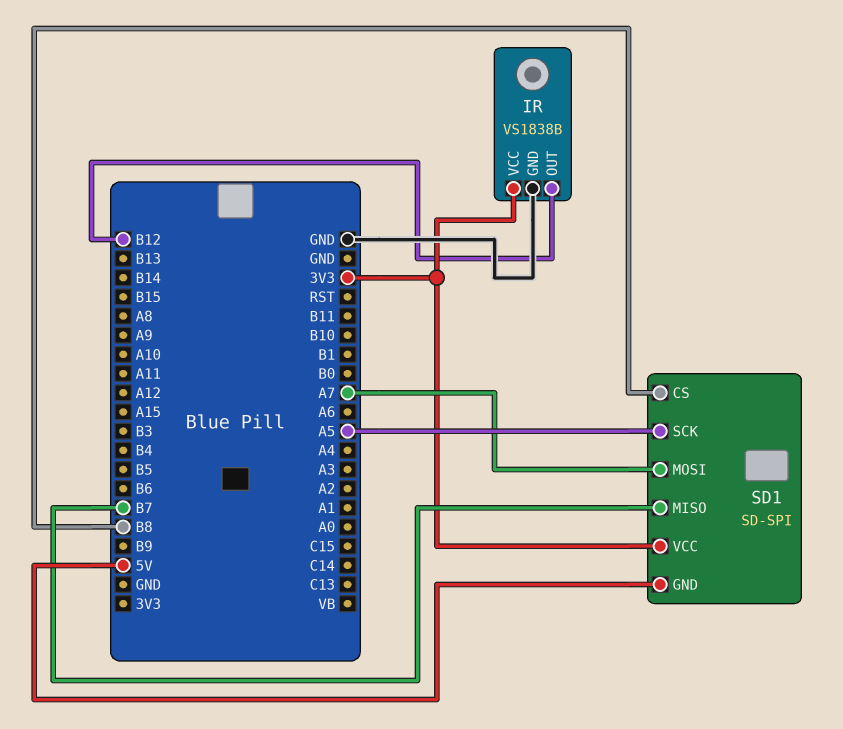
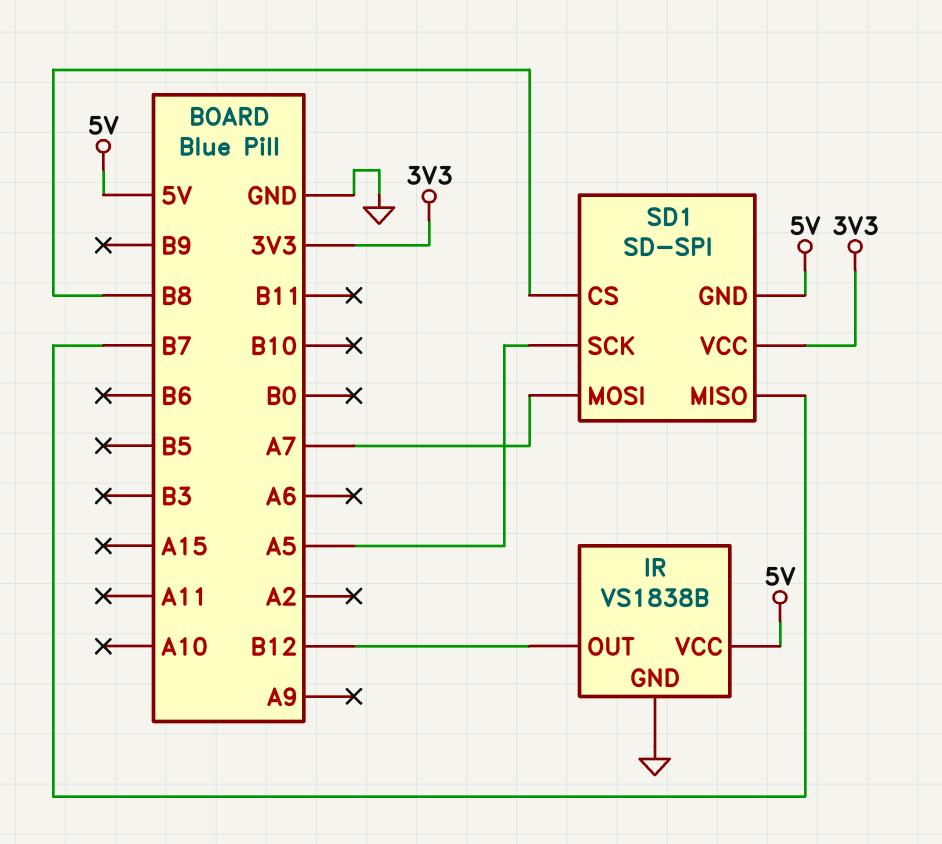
IR pin VCC: 3V3 -> 5V

